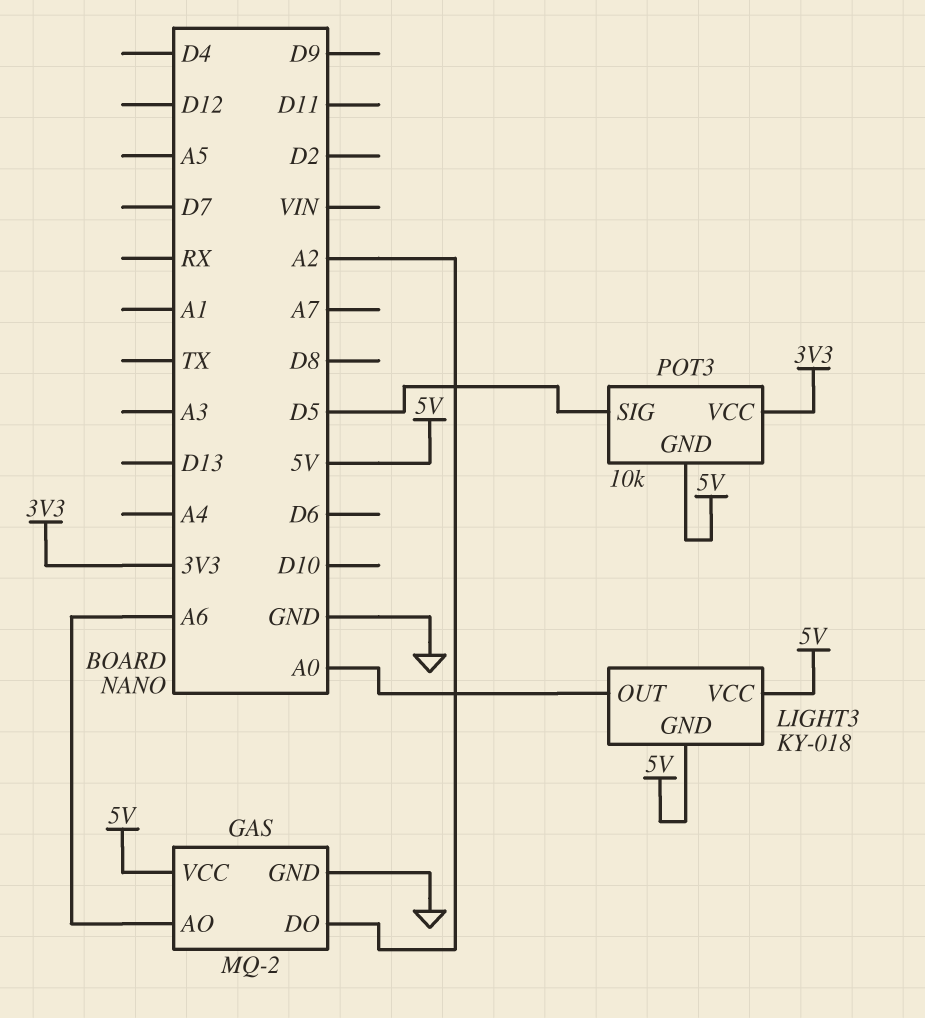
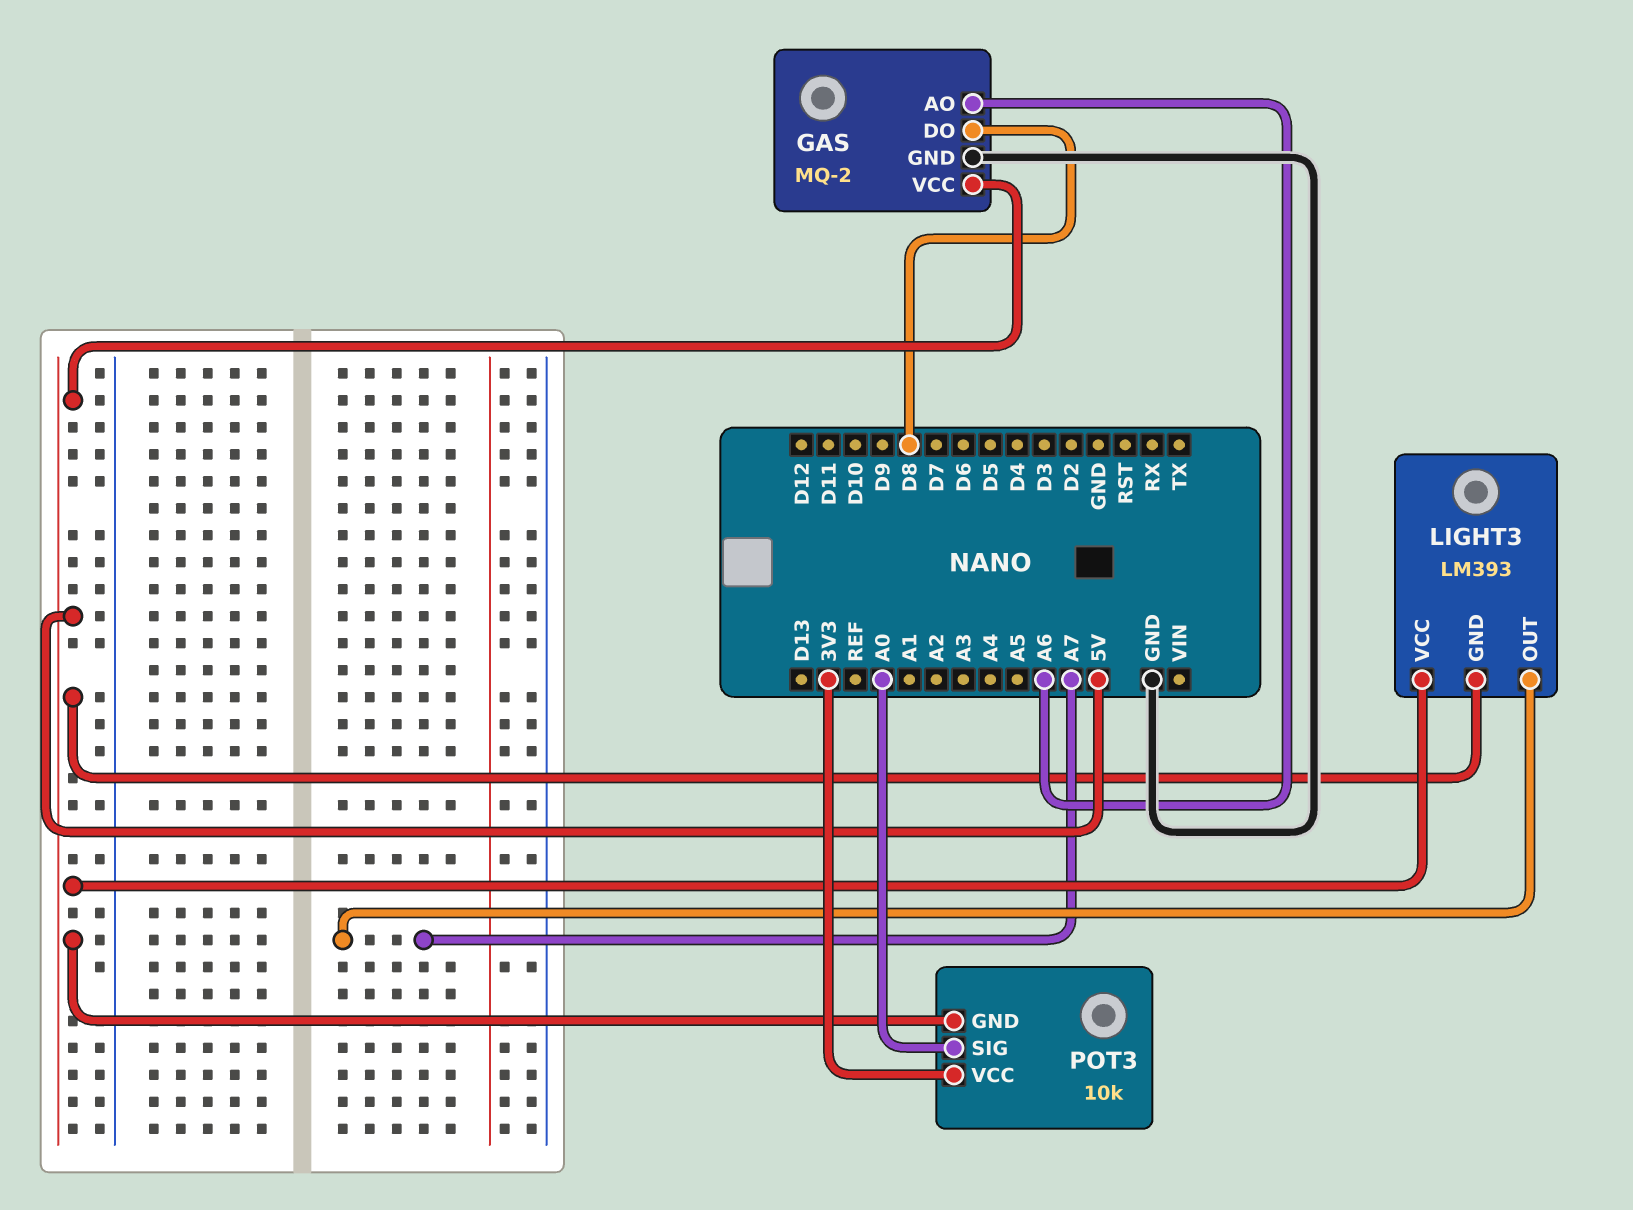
GAS pin DO: A2 -> D8
LIGHT3: KY-018 -> LM393
LIGHT3 pin OUT: A0 -> A7
POT3 pin SIG: D5 -> A0

